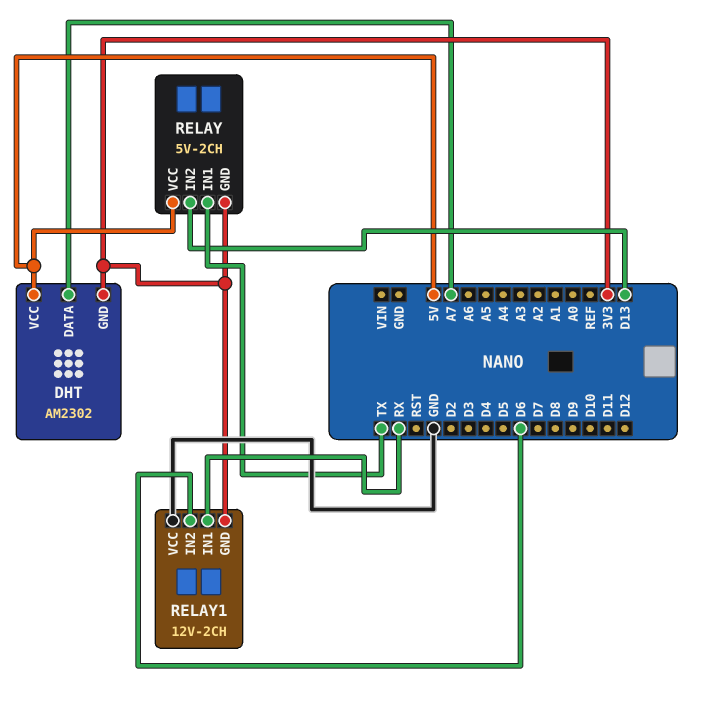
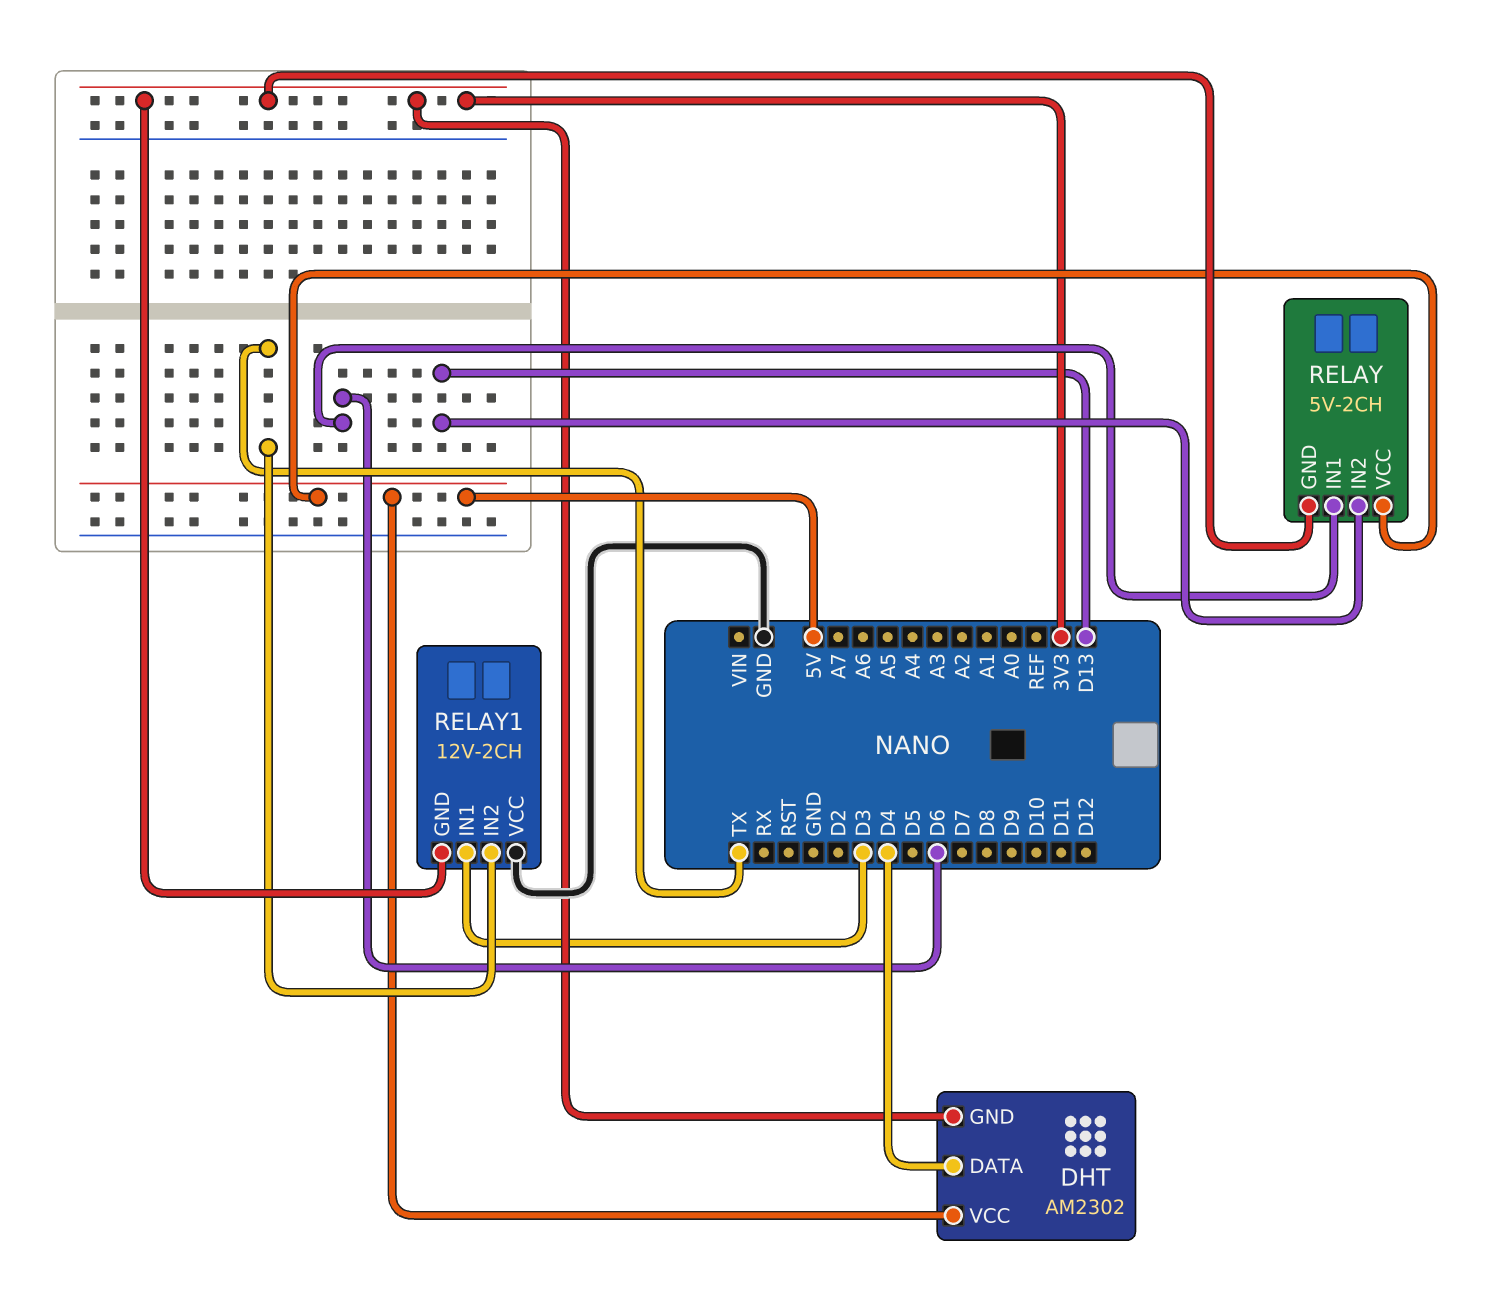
DHT pin DATA: A7 -> D4
RELAY pin IN1: TX -> D6
RELAY1 pin IN1: RX -> D3
RELAY1 pin IN2: D6 -> TX

